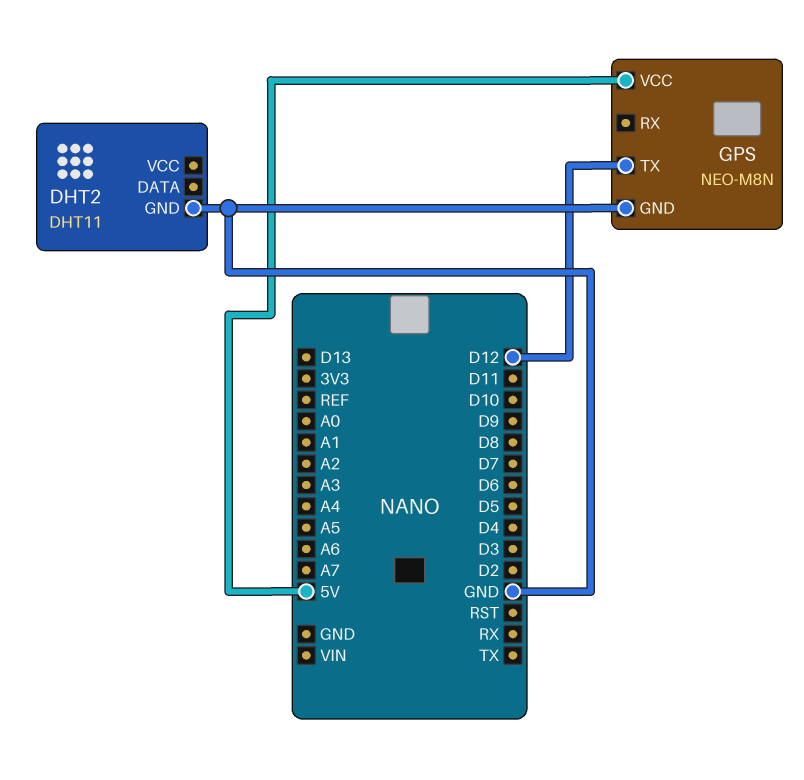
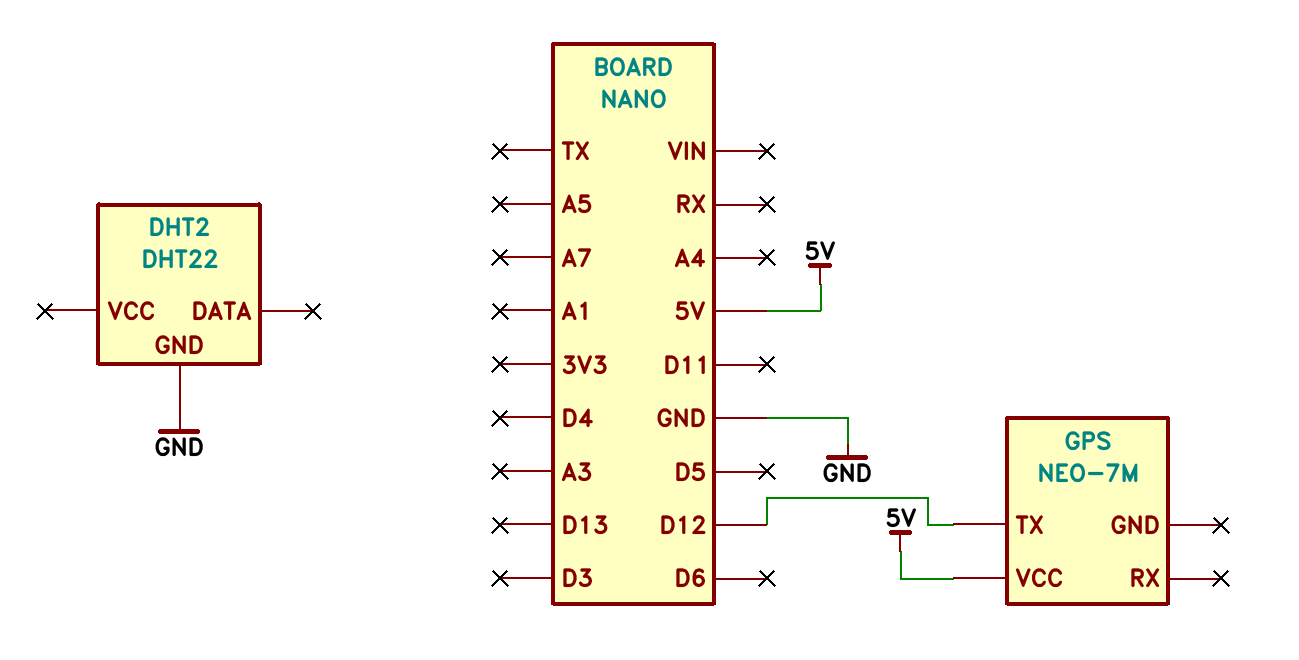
DHT2: DHT11 -> DHT22
GPS: NEO-M8N -> NEO-7M
GPS pin GND: GND -> none

